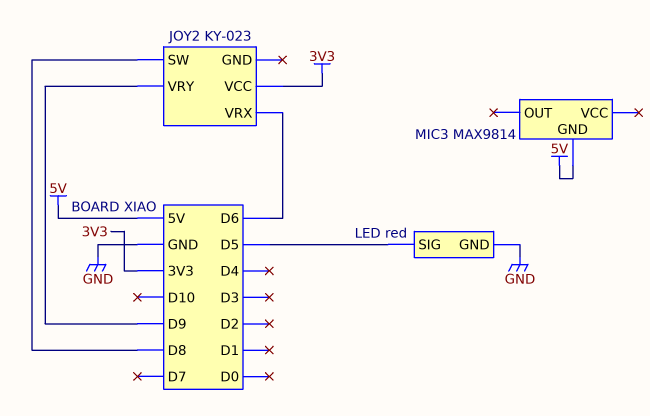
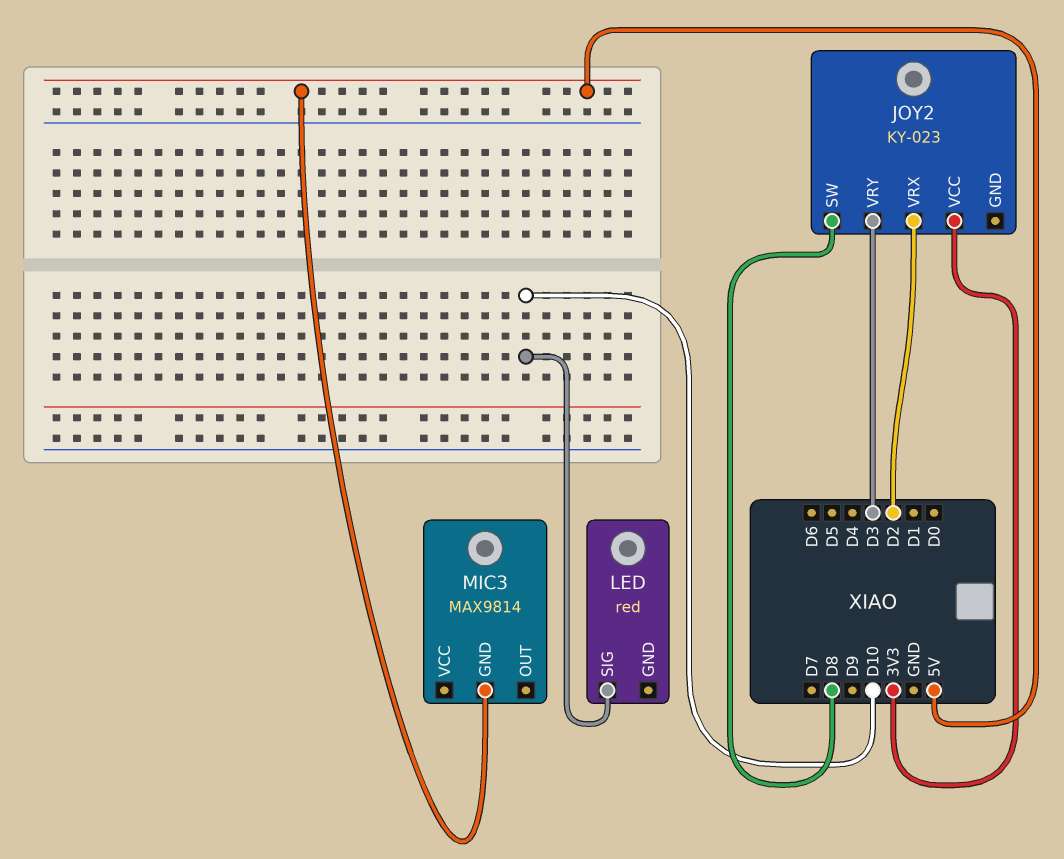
JOY2 pin VRX: D6 -> D2
JOY2 pin VRY: D9 -> D3
LED pin GND: GND -> none
LED pin SIG: D5 -> D10

